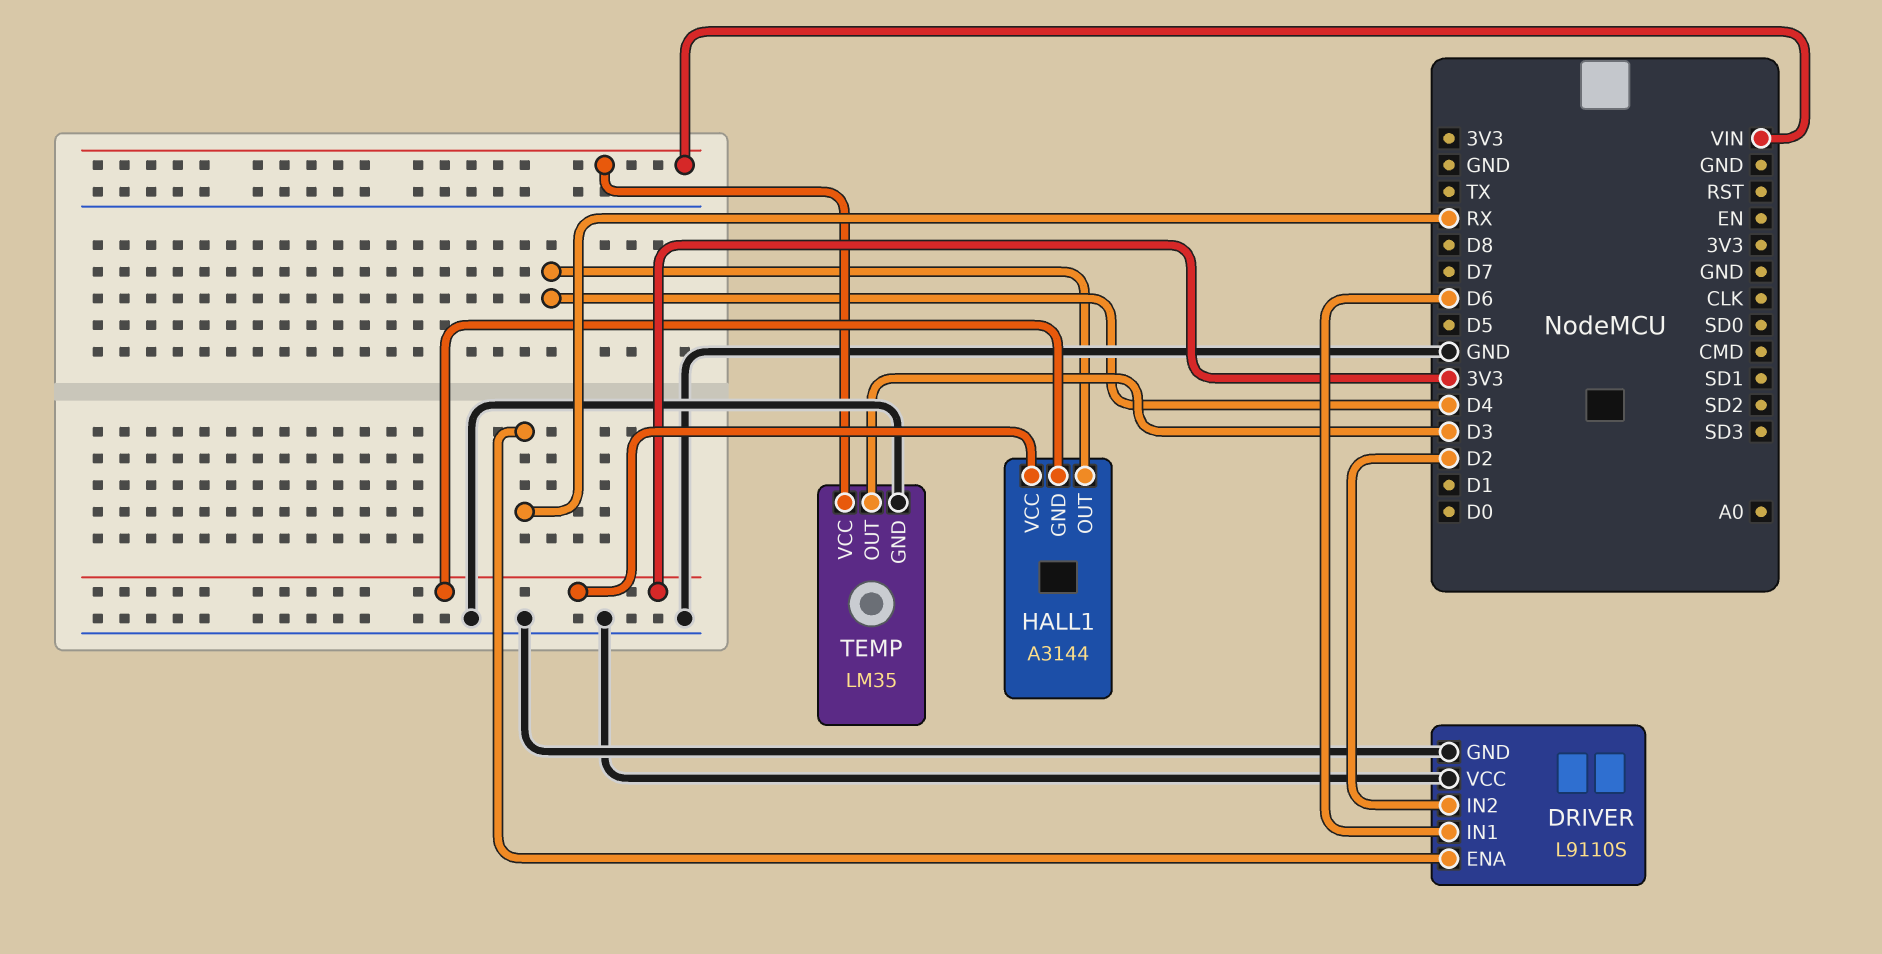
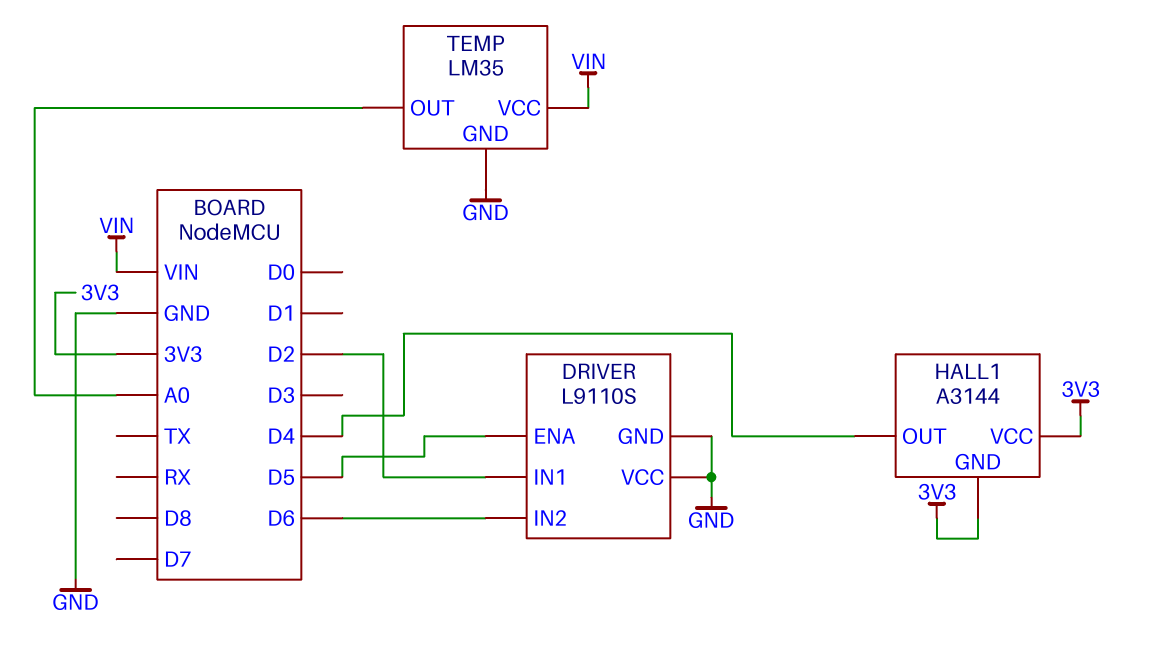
DRIVER pin ENA: RX -> D5
DRIVER pin IN1: D6 -> D2
DRIVER pin IN2: D2 -> D6
TEMP pin OUT: D3 -> A0

